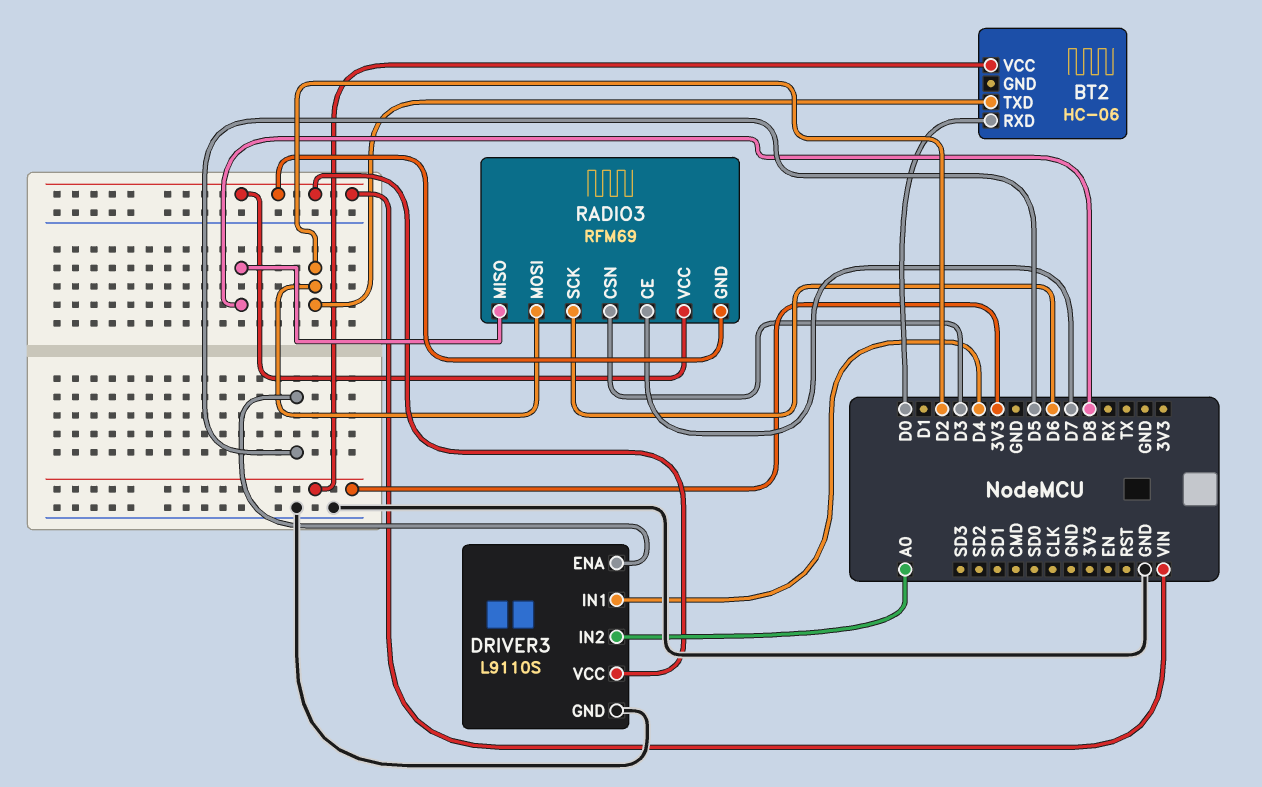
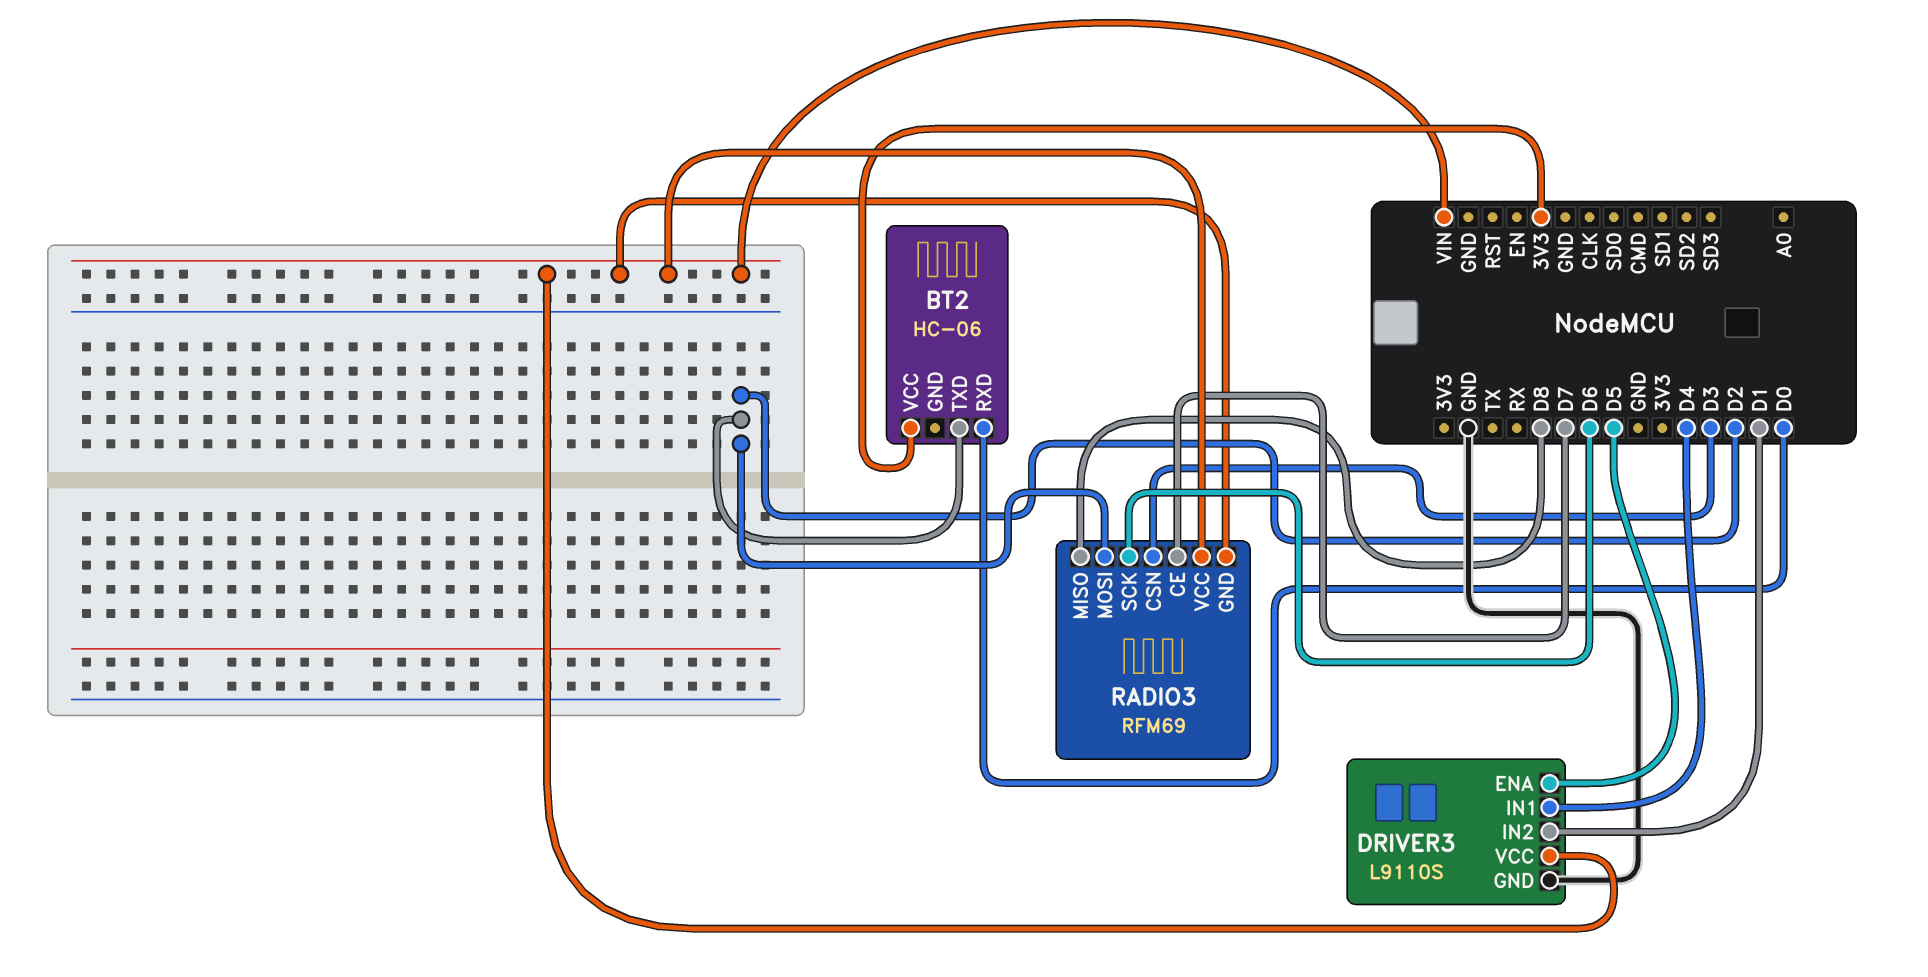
DRIVER3 pin IN2: A0 -> D1

